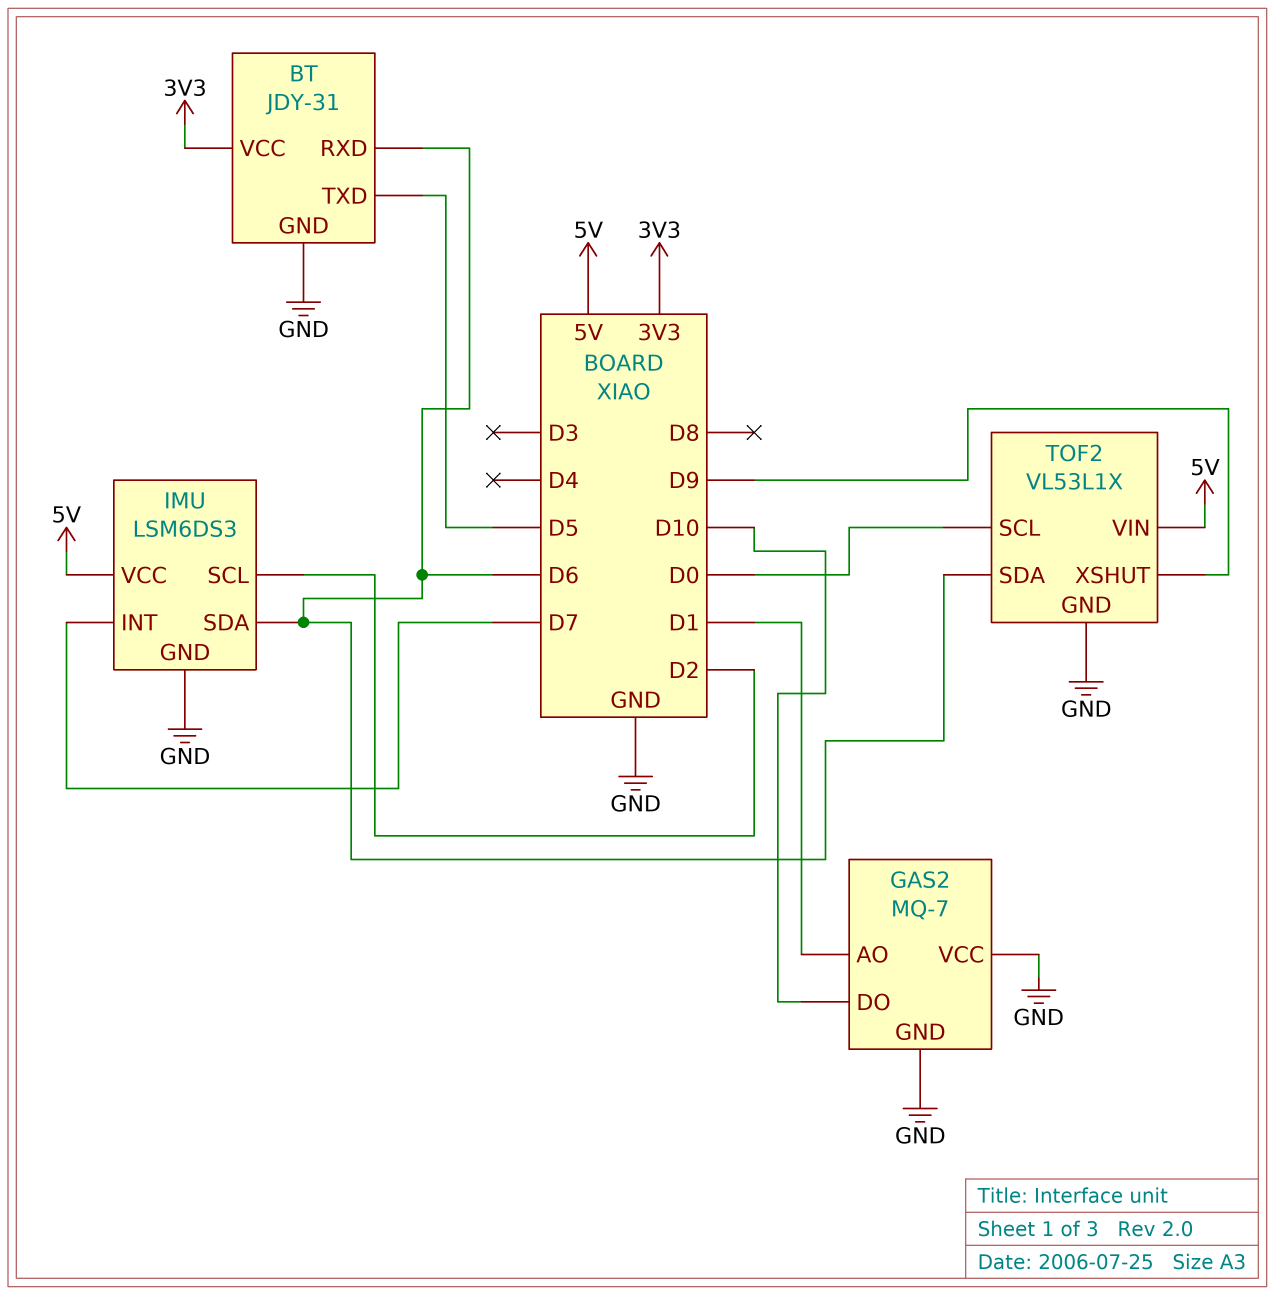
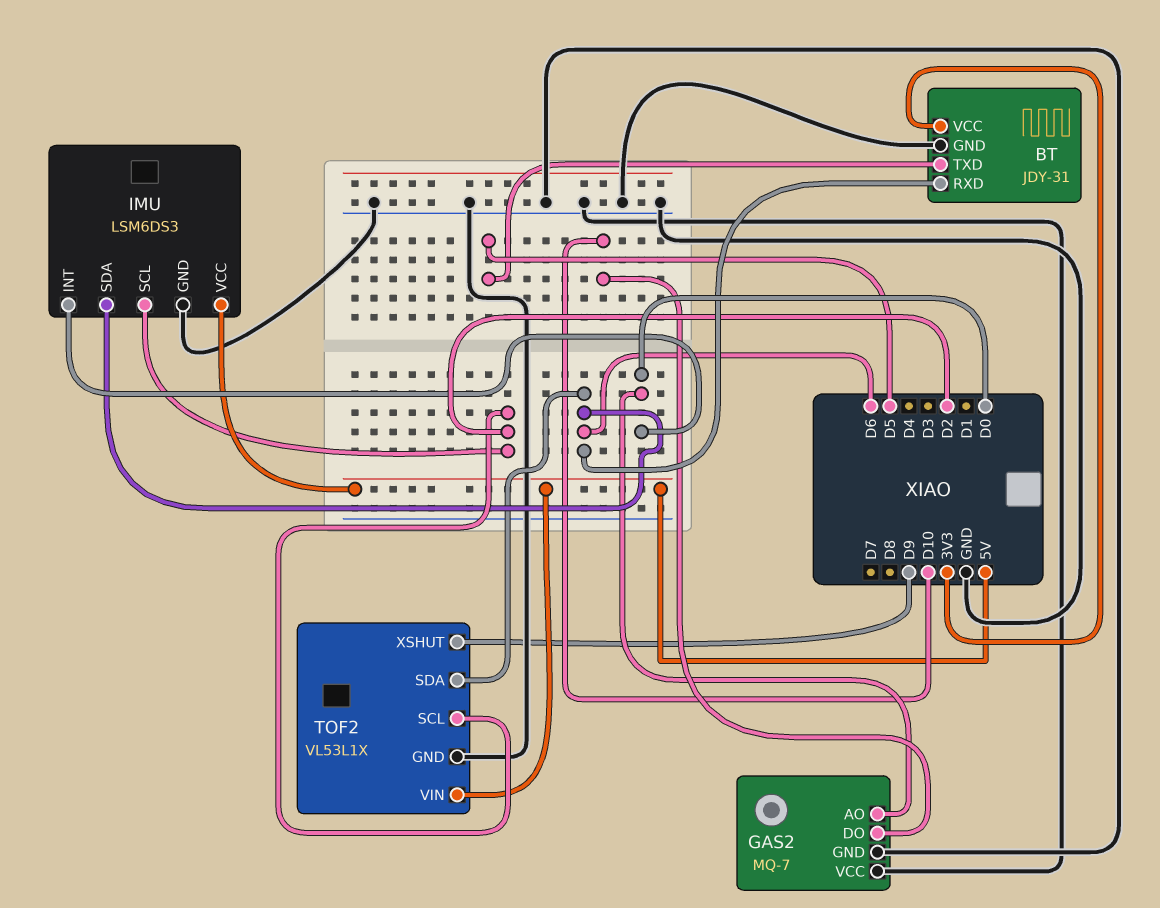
GAS2 pin AO: D1 -> D0
IMU pin INT: D7 -> D0
TOF2 pin SCL: D0 -> D2

